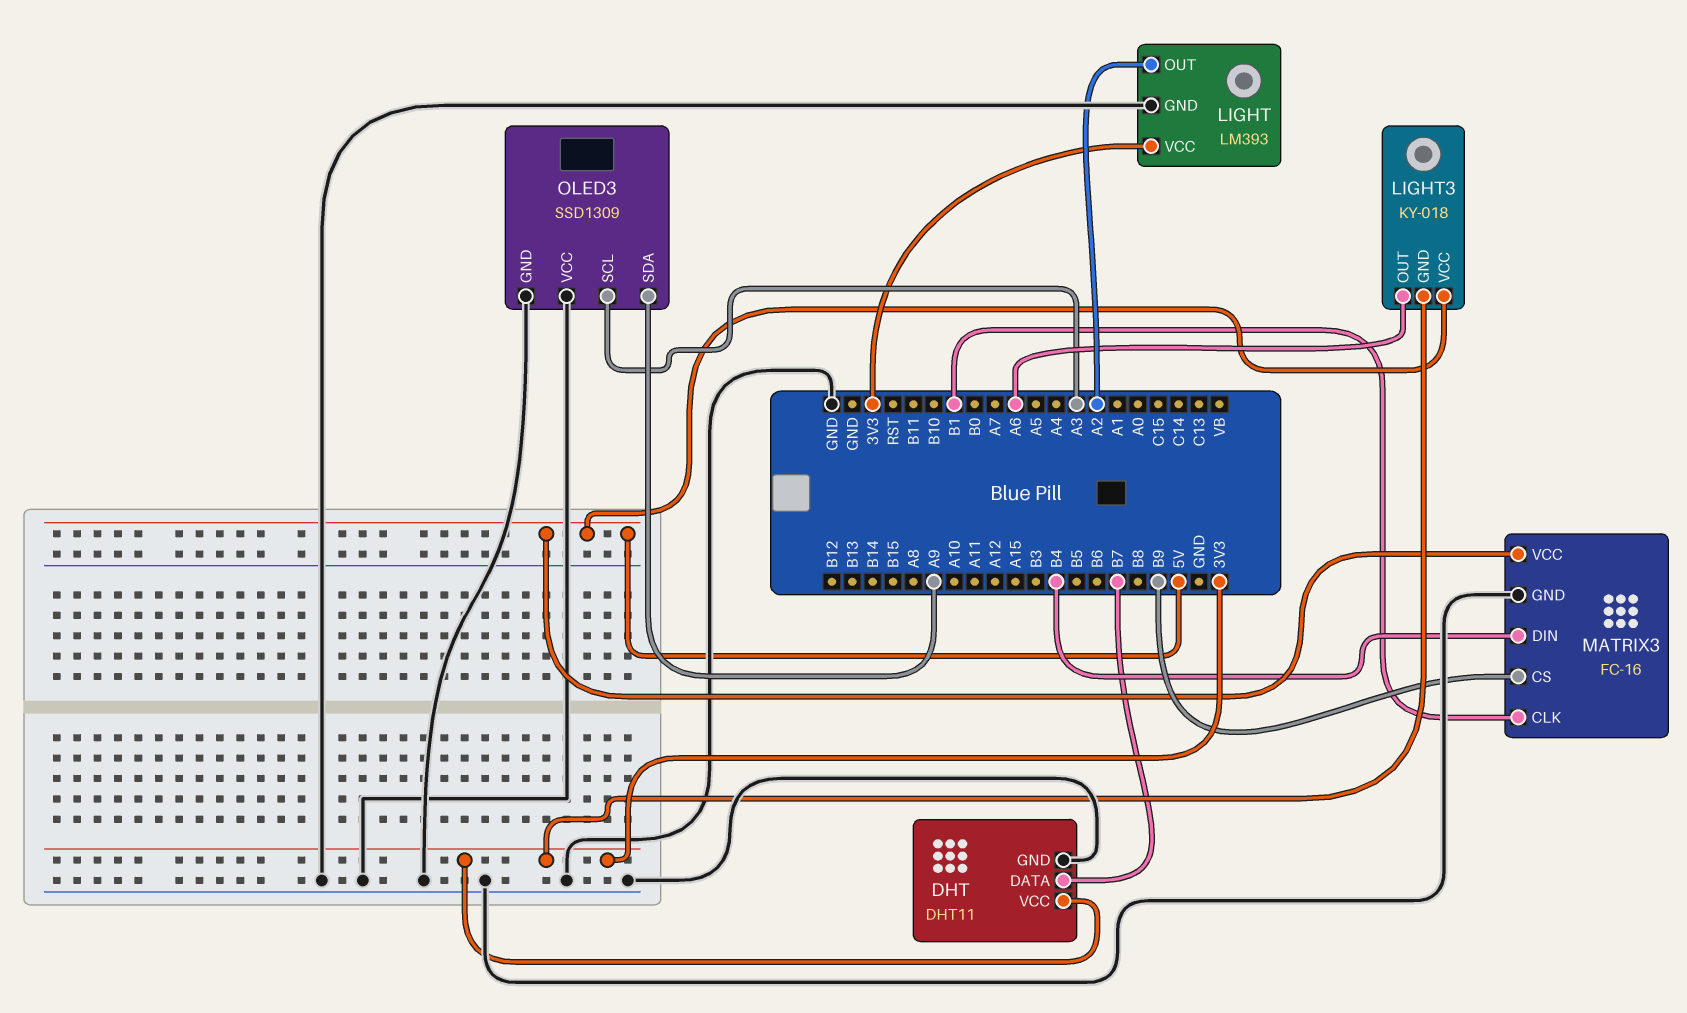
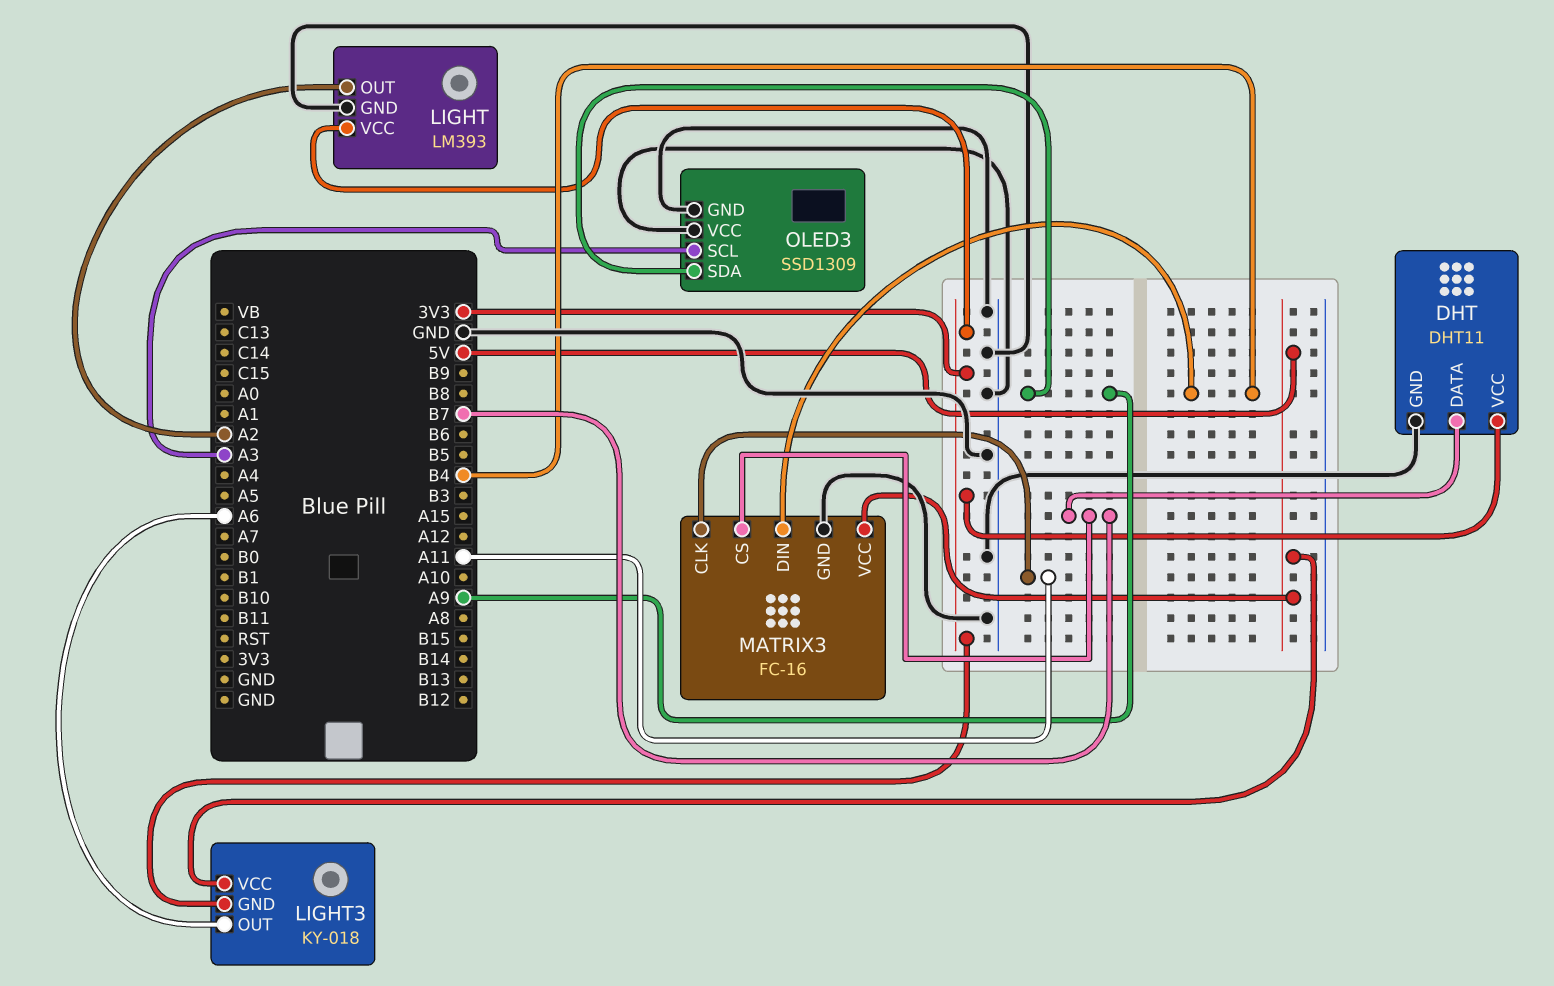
MATRIX3 pin CLK: B1 -> A11
MATRIX3 pin CS: B9 -> B7

